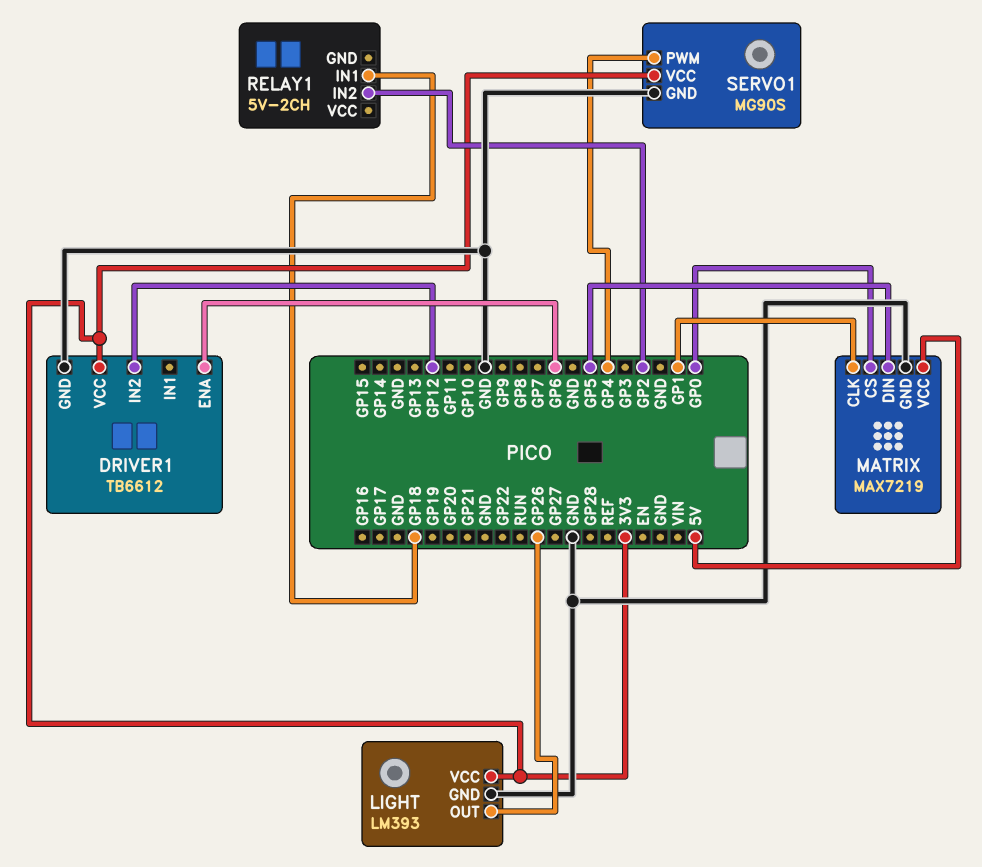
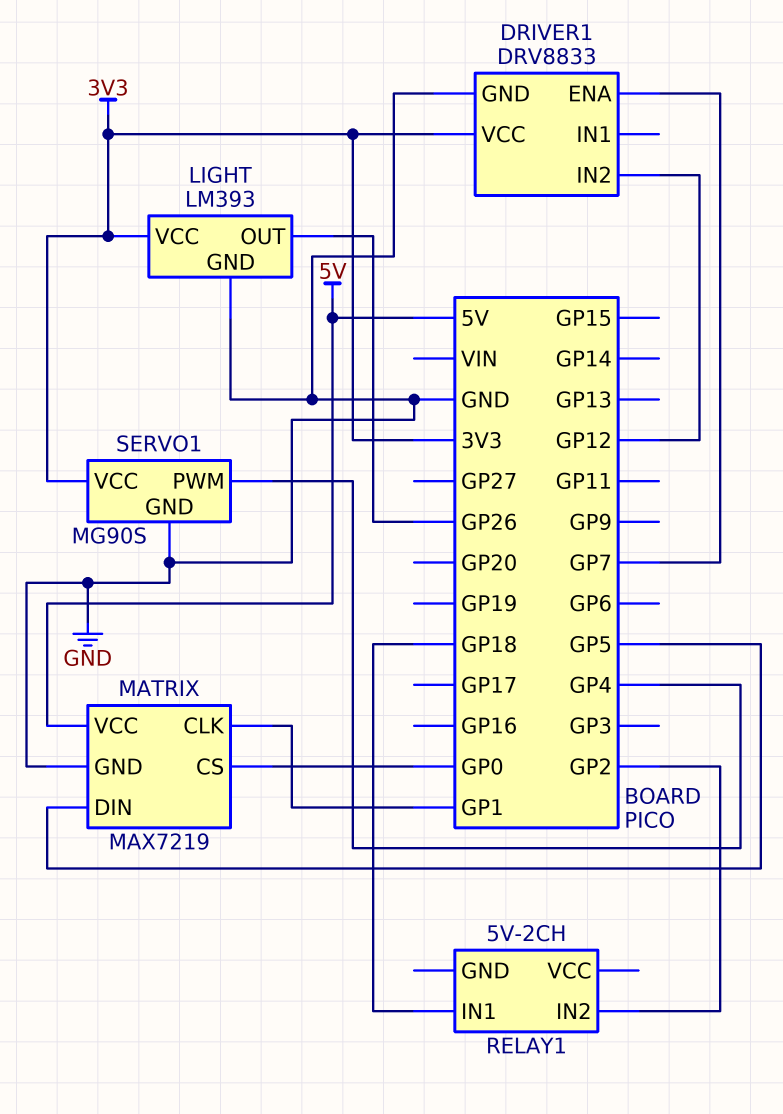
DRIVER1: TB6612 -> DRV8833
DRIVER1 pin ENA: GP6 -> GP7

